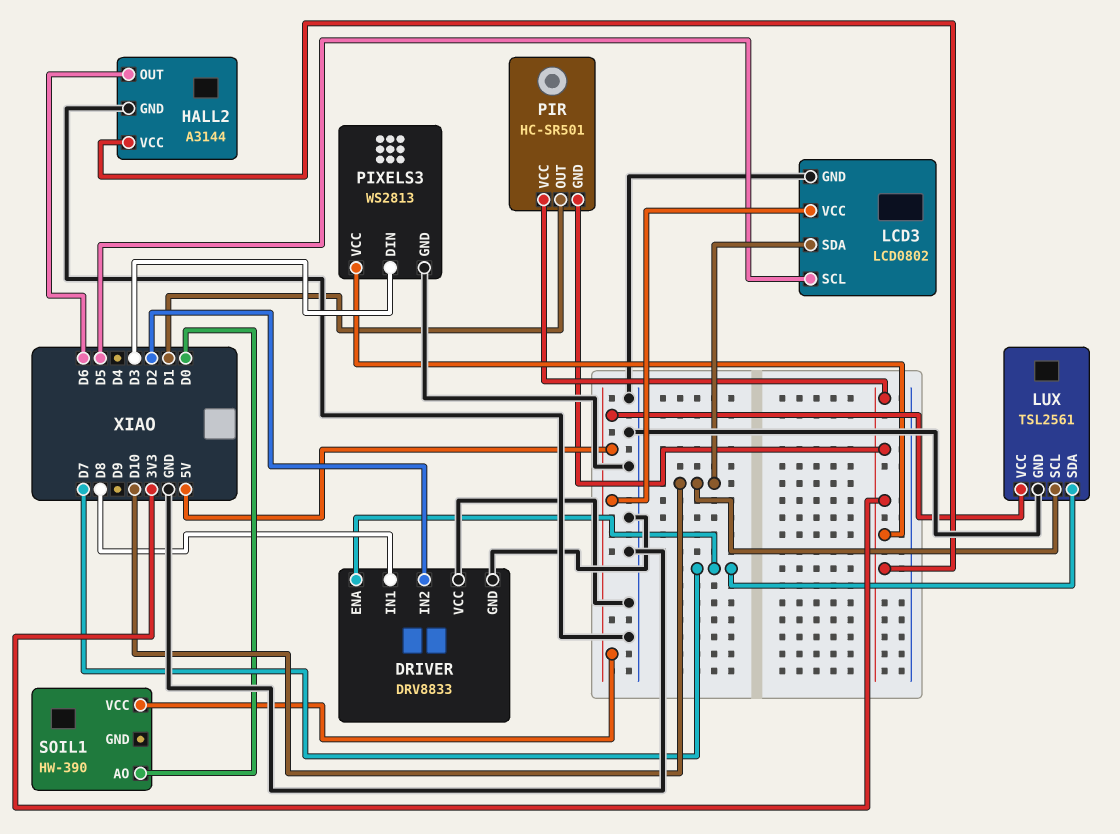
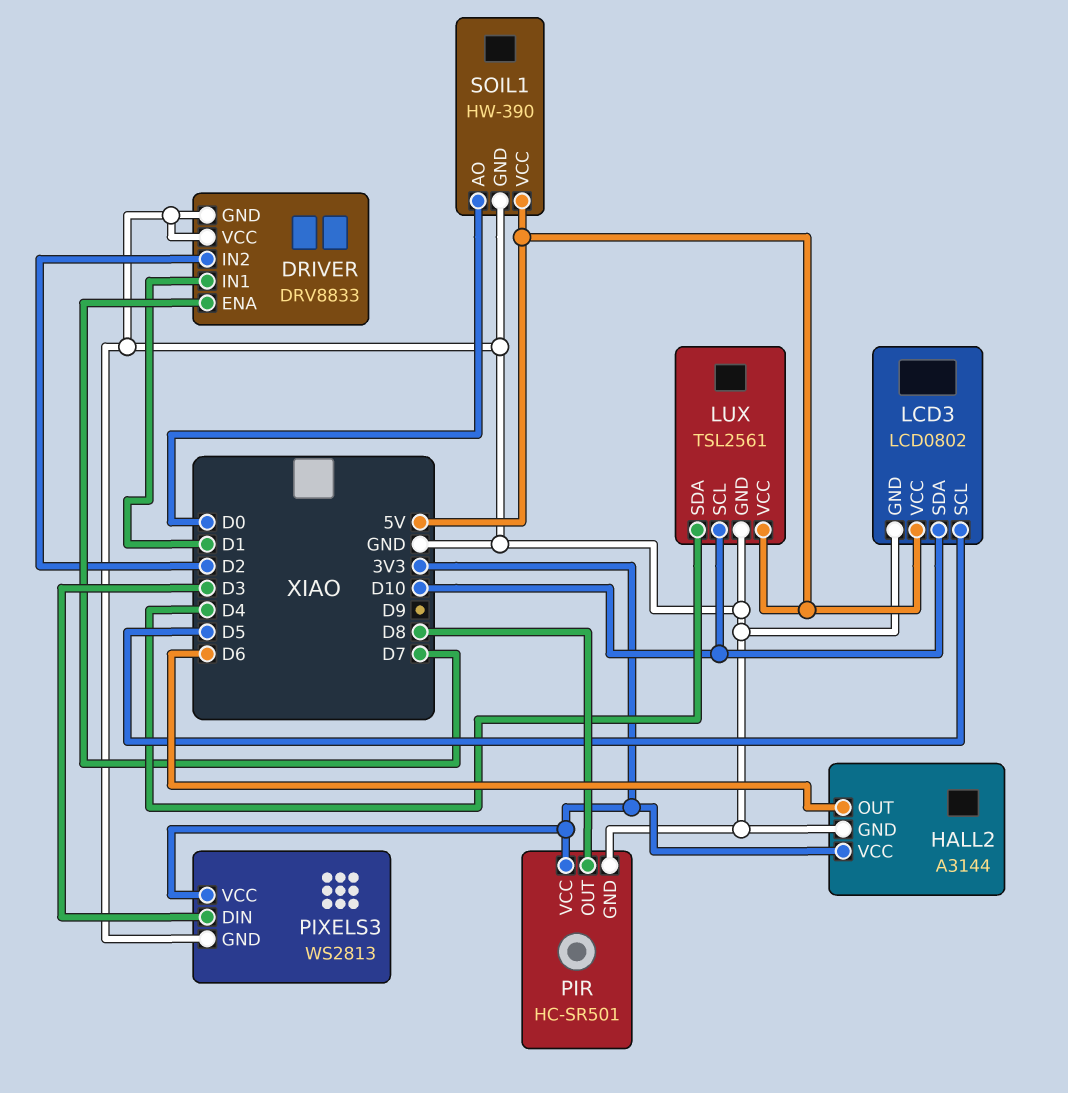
DRIVER pin IN1: D8 -> D1
LUX pin SDA: D7 -> D4
PIR pin GND: 3V3 -> GND
PIR pin OUT: D1 -> D8
SOIL1 pin GND: none -> GND

